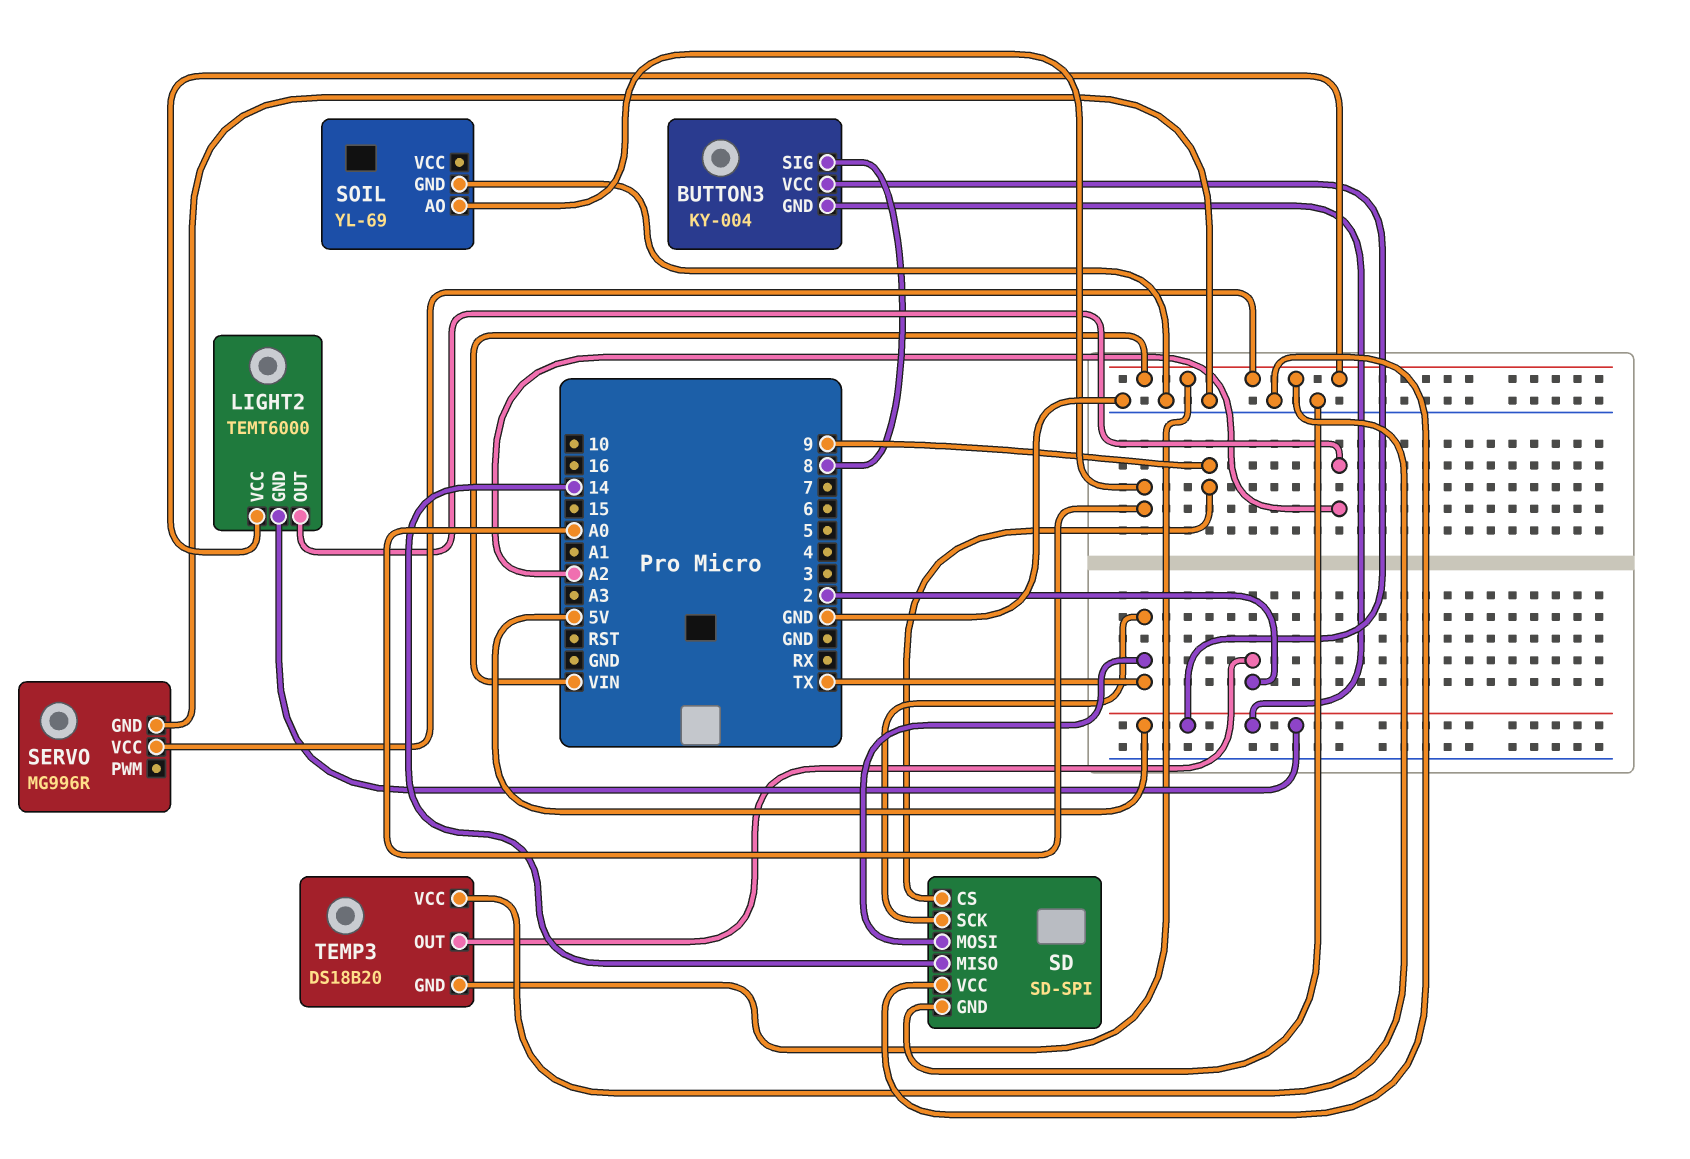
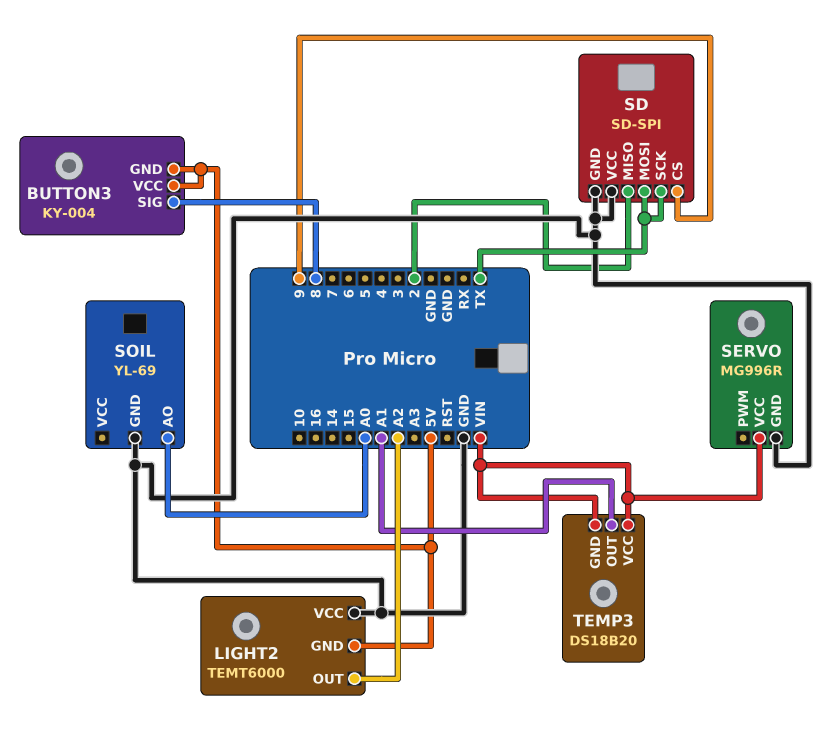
LIGHT2 pin VCC: VIN -> GND
SD pin MISO: 14 -> 2
TEMP3 pin OUT: 2 -> A1

